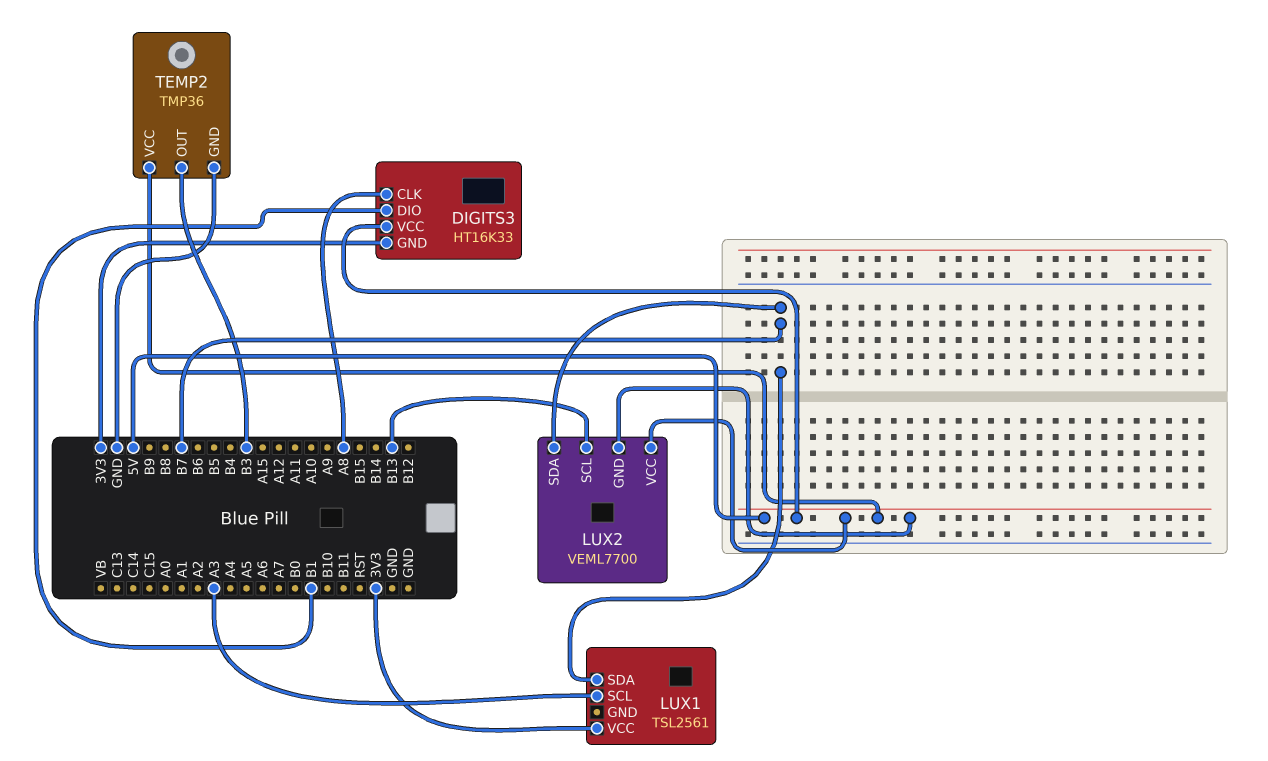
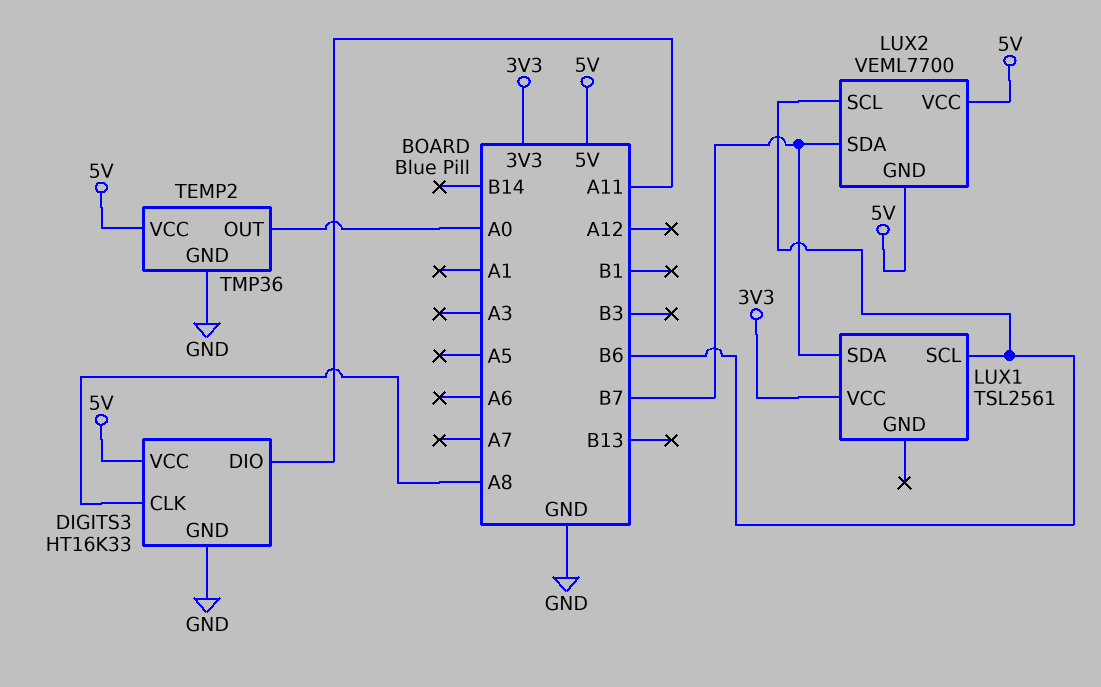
DIGITS3 pin DIO: B1 -> A11
DIGITS3 pin GND: 3V3 -> GND
LUX1 pin SCL: A3 -> B6
LUX2 pin SCL: B13 -> B6
TEMP2 pin OUT: B3 -> A0

